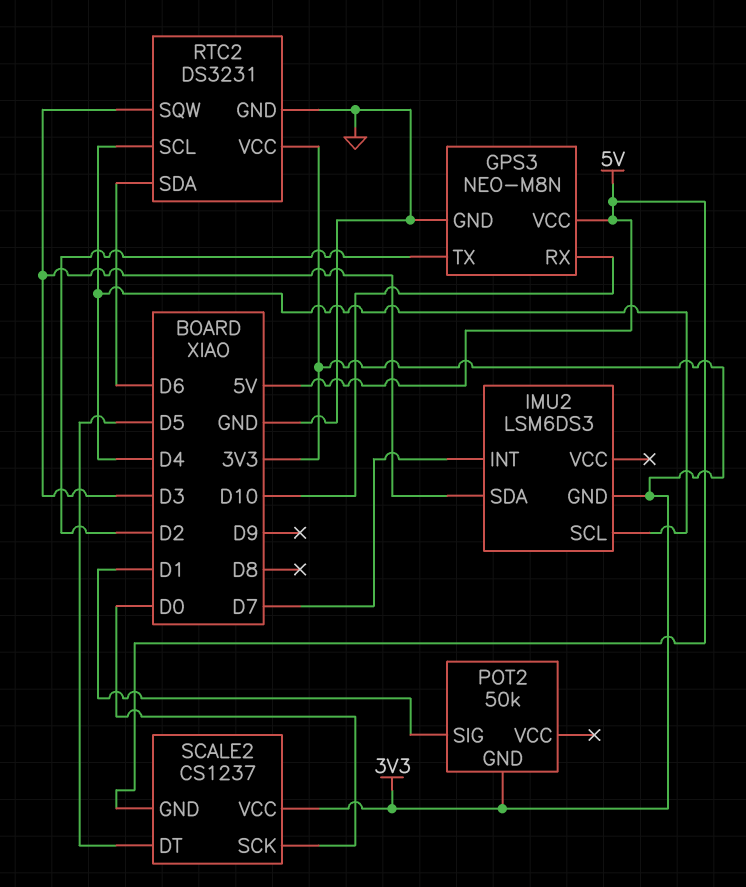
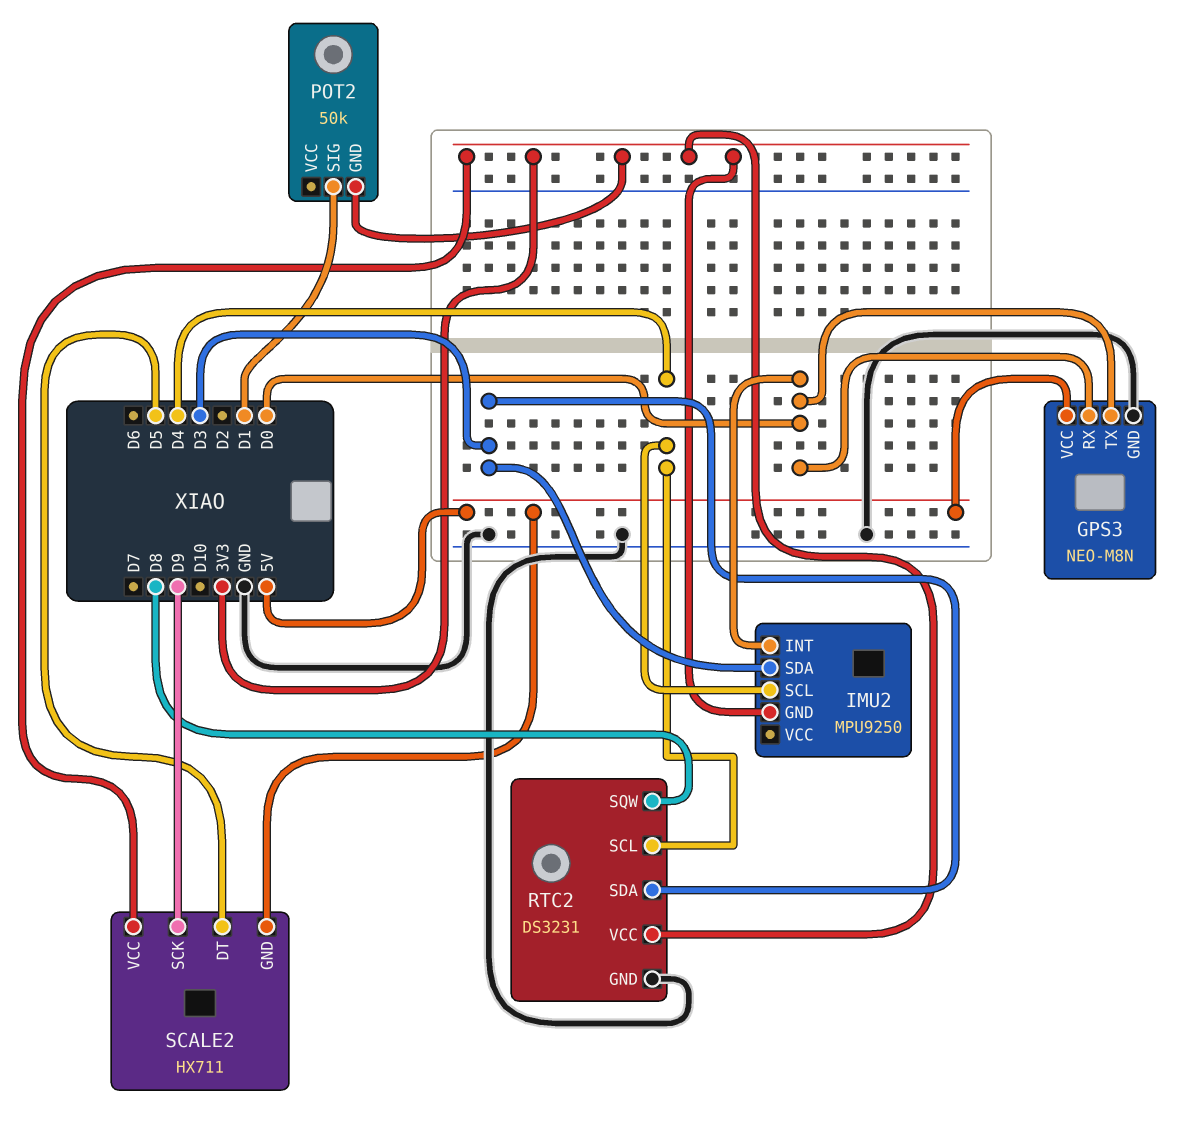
GPS3 pin RX: D10 -> D0
GPS3 pin TX: D2 -> D0
IMU2: LSM6DS3 -> MPU9250
IMU2 pin INT: D7 -> D0
RTC2 pin SDA: D6 -> D3
RTC2 pin SQW: D3 -> D8
SCALE2: CS1237 -> HX711
SCALE2 pin SCK: D0 -> D9

